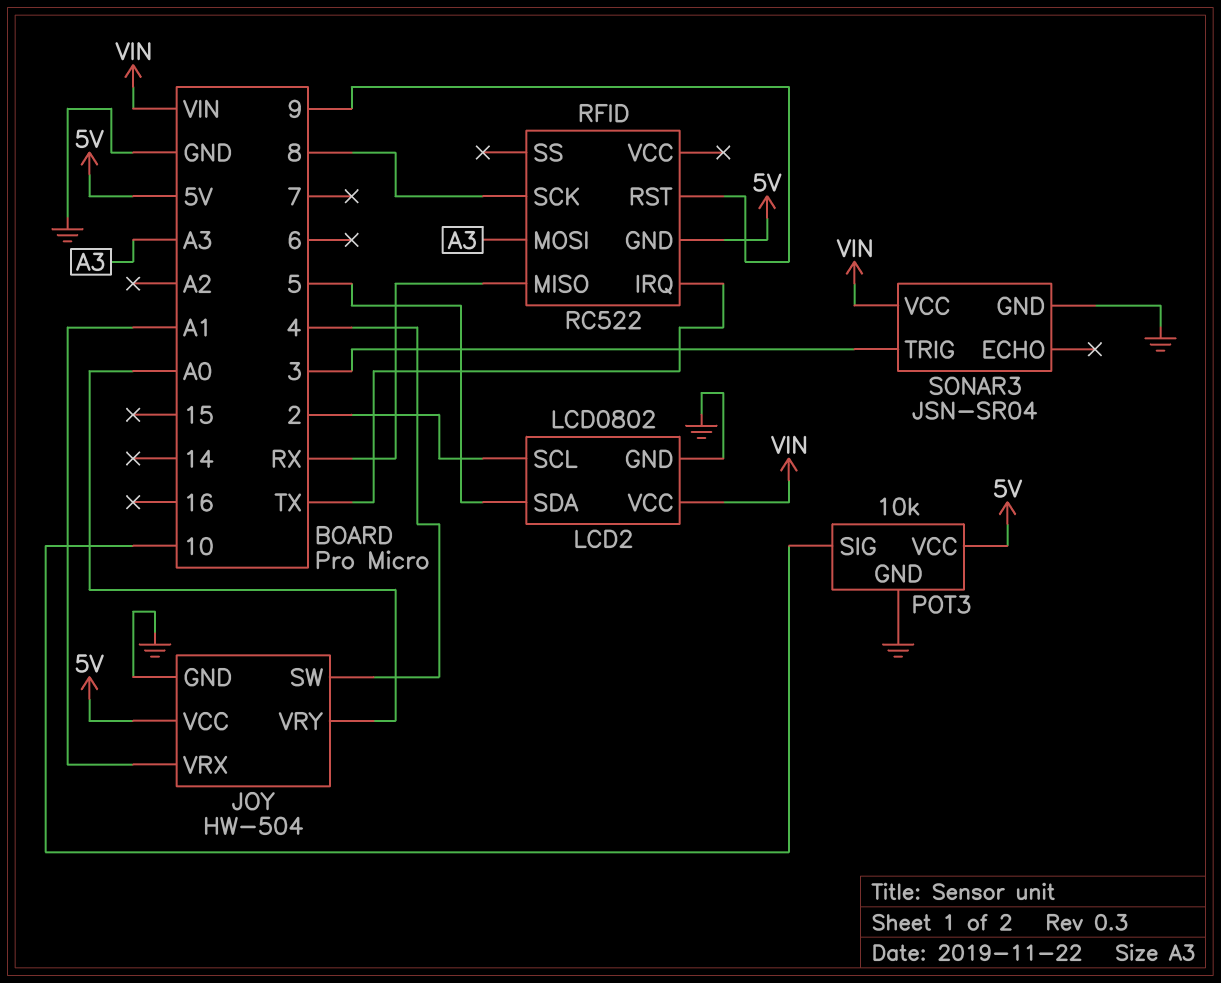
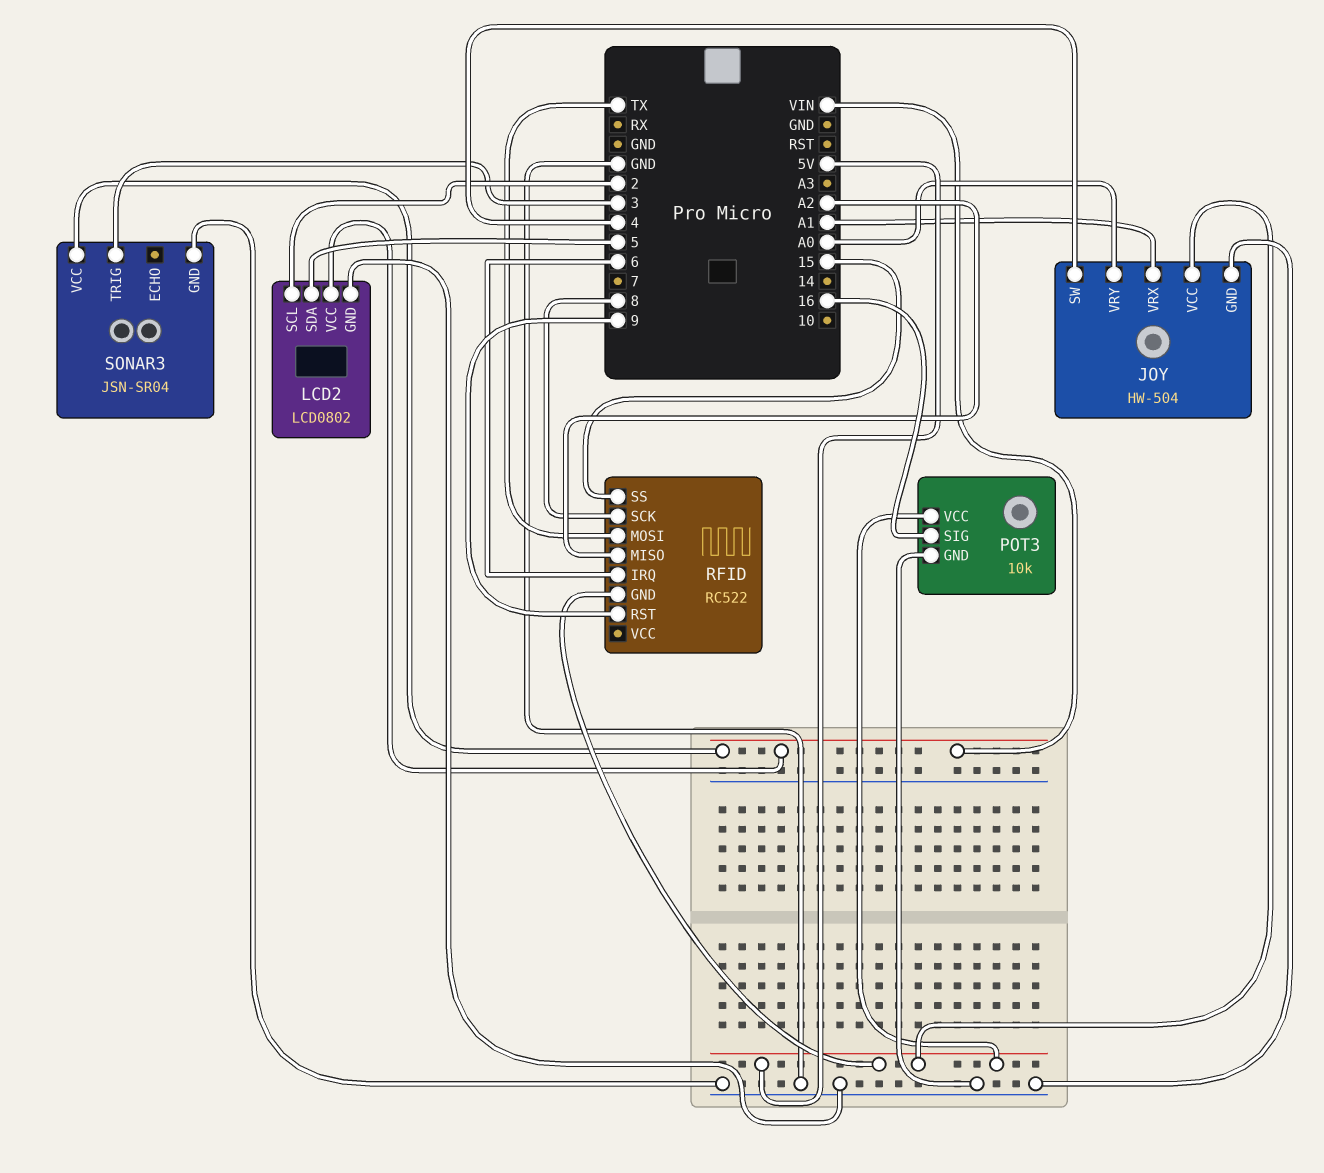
POT3 pin SIG: 10 -> 16
RFID pin IRQ: TX -> 6
RFID pin MISO: RX -> A2
RFID pin MOSI: A3 -> TX
RFID pin SS: none -> 15

